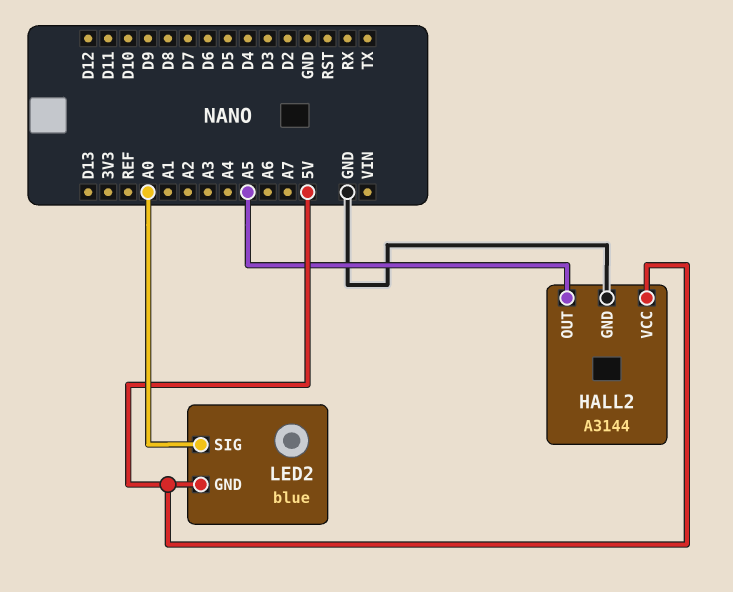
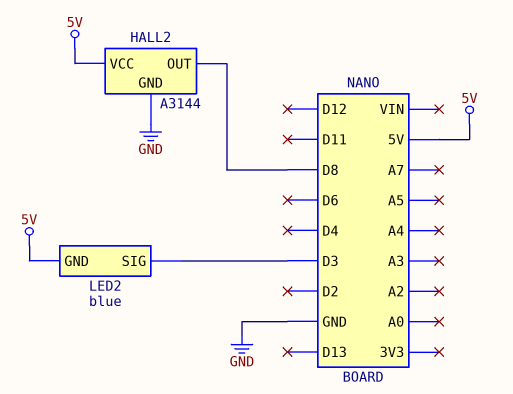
HALL2 pin OUT: A5 -> D8
LED2 pin SIG: A0 -> D3

